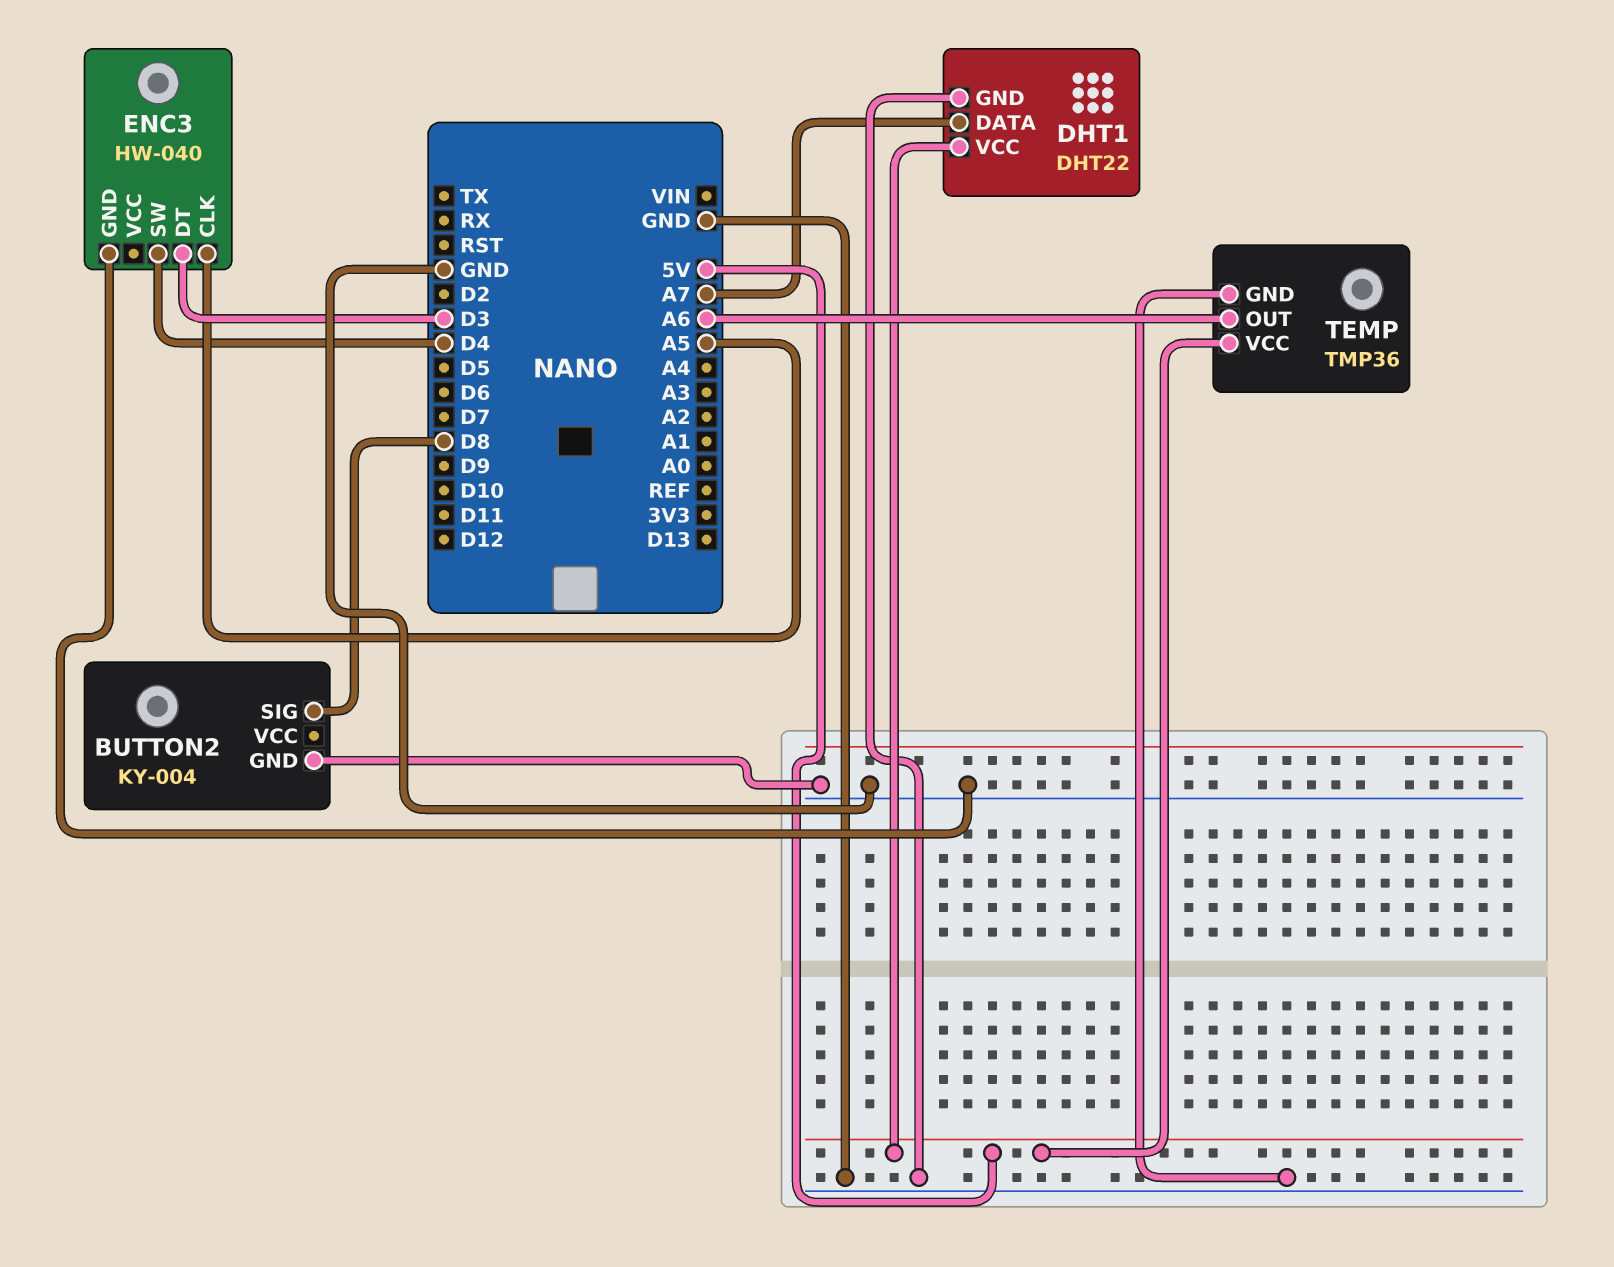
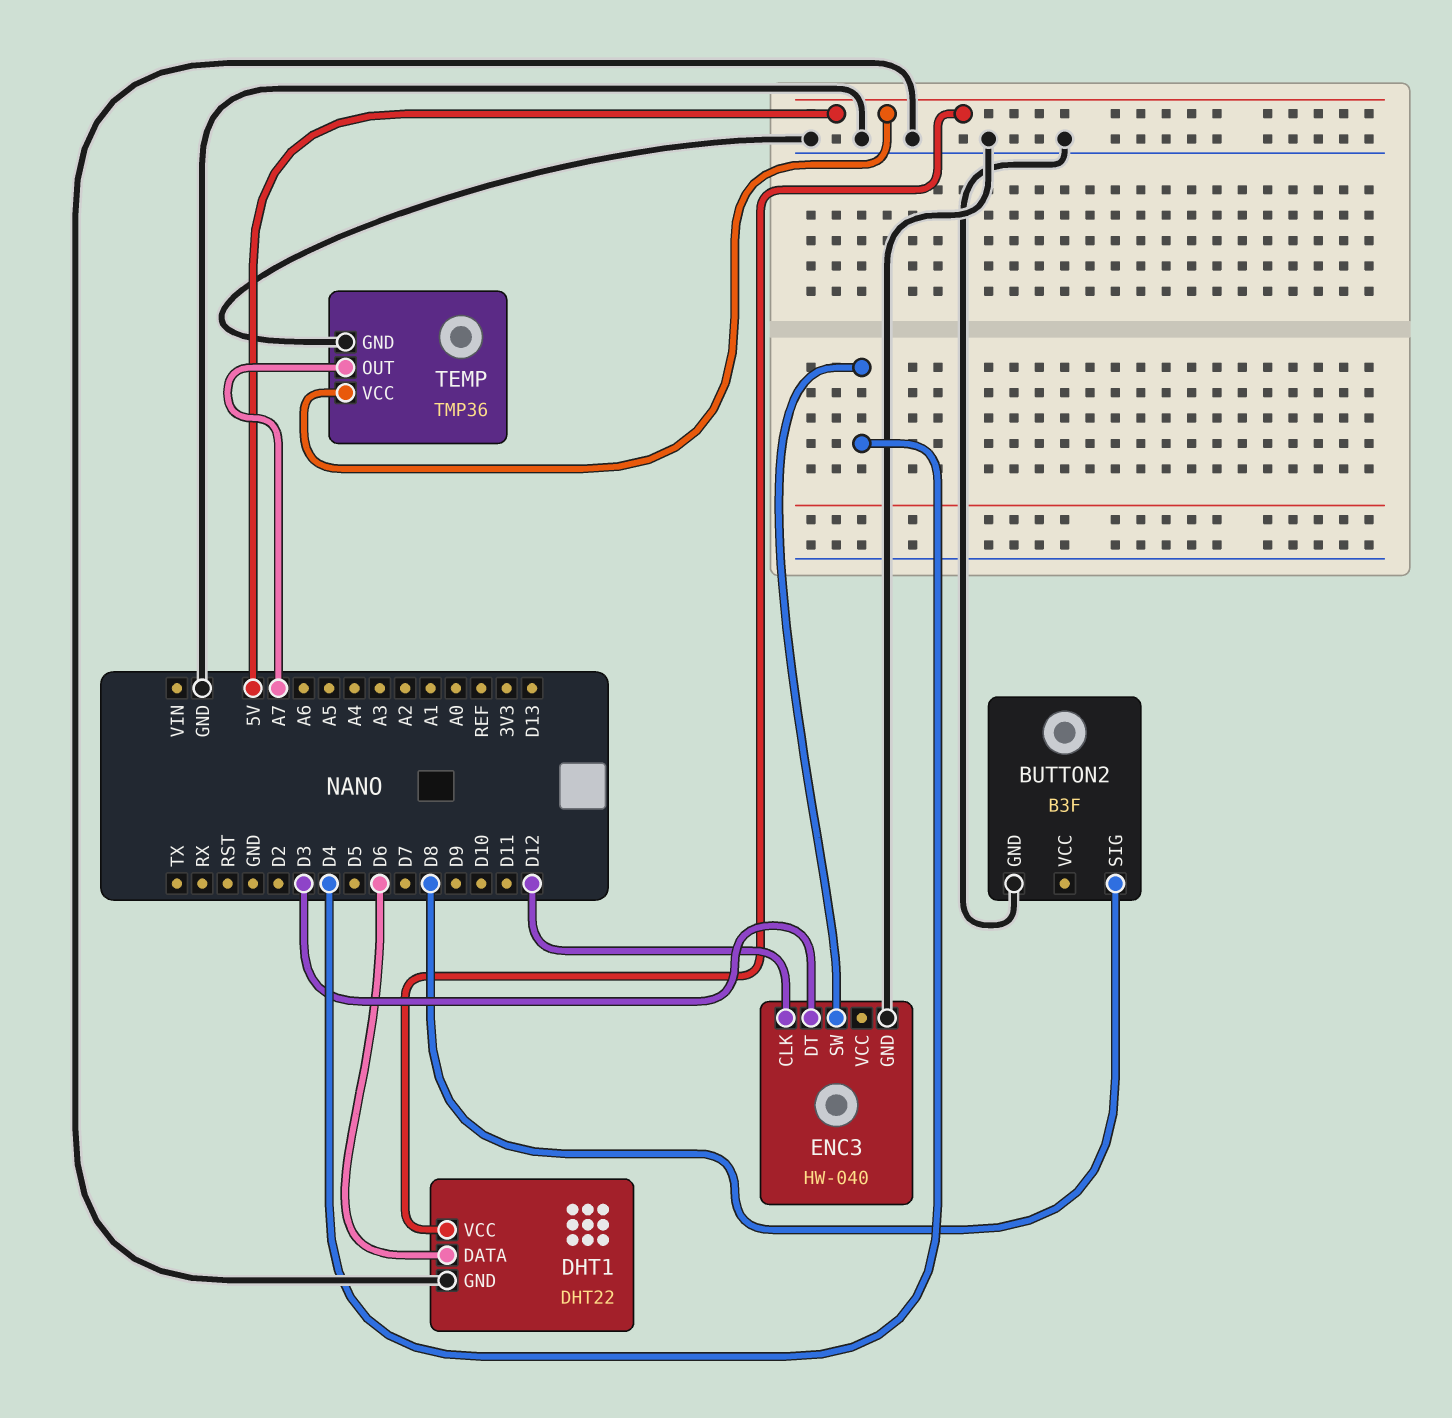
BUTTON2: KY-004 -> B3F
DHT1 pin DATA: A7 -> D6
ENC3 pin CLK: A5 -> D12
TEMP pin OUT: A6 -> A7

